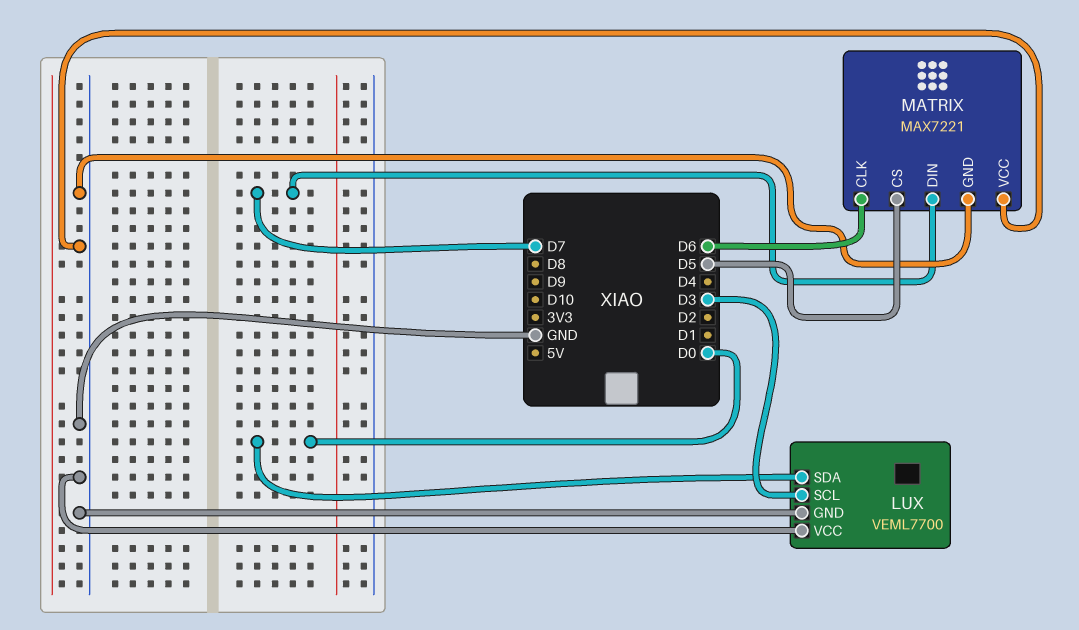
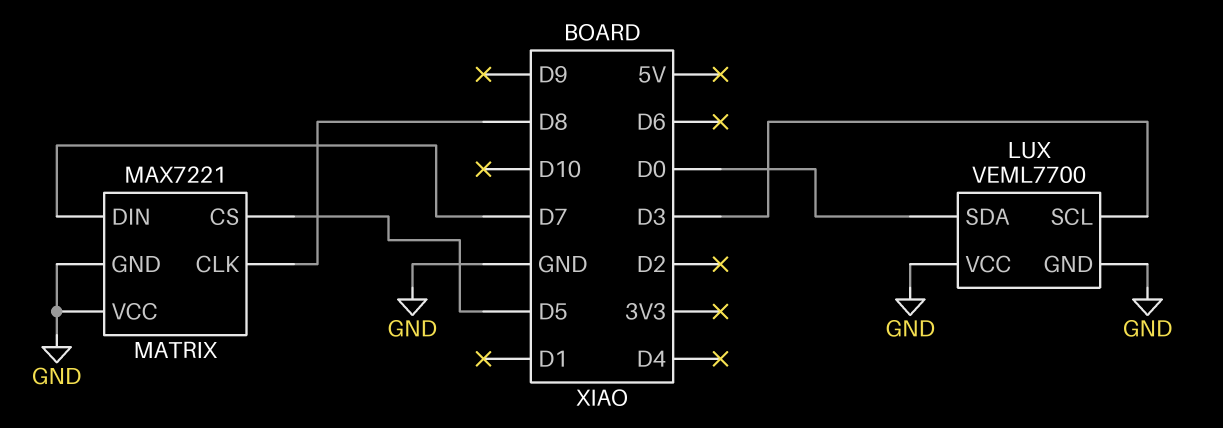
MATRIX pin CLK: D6 -> D8

